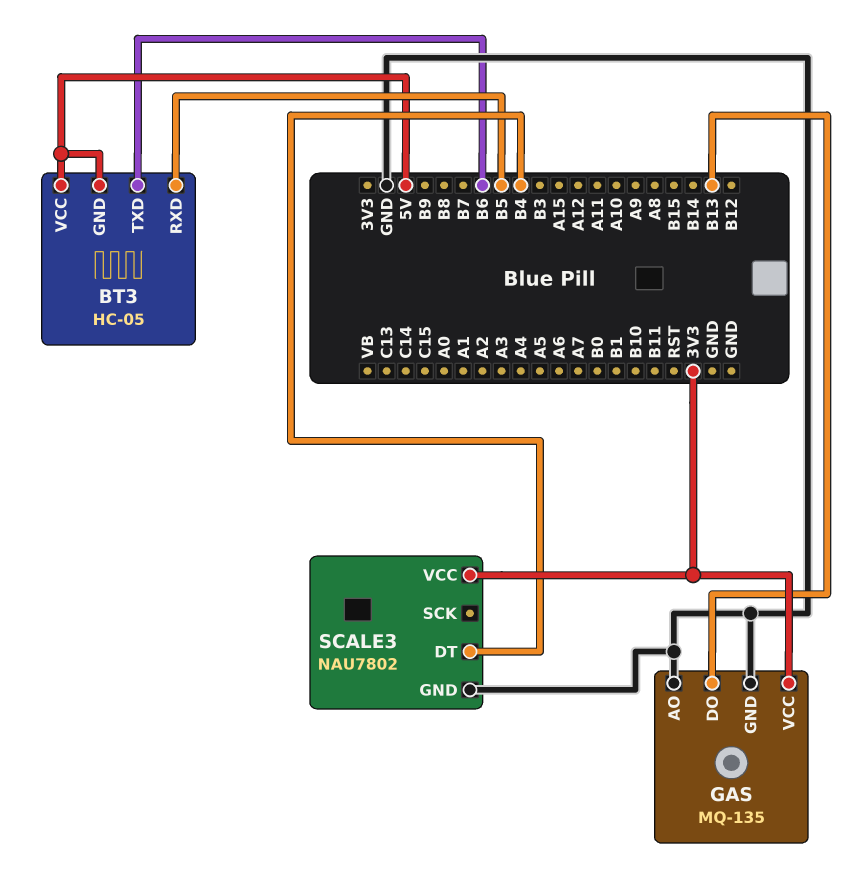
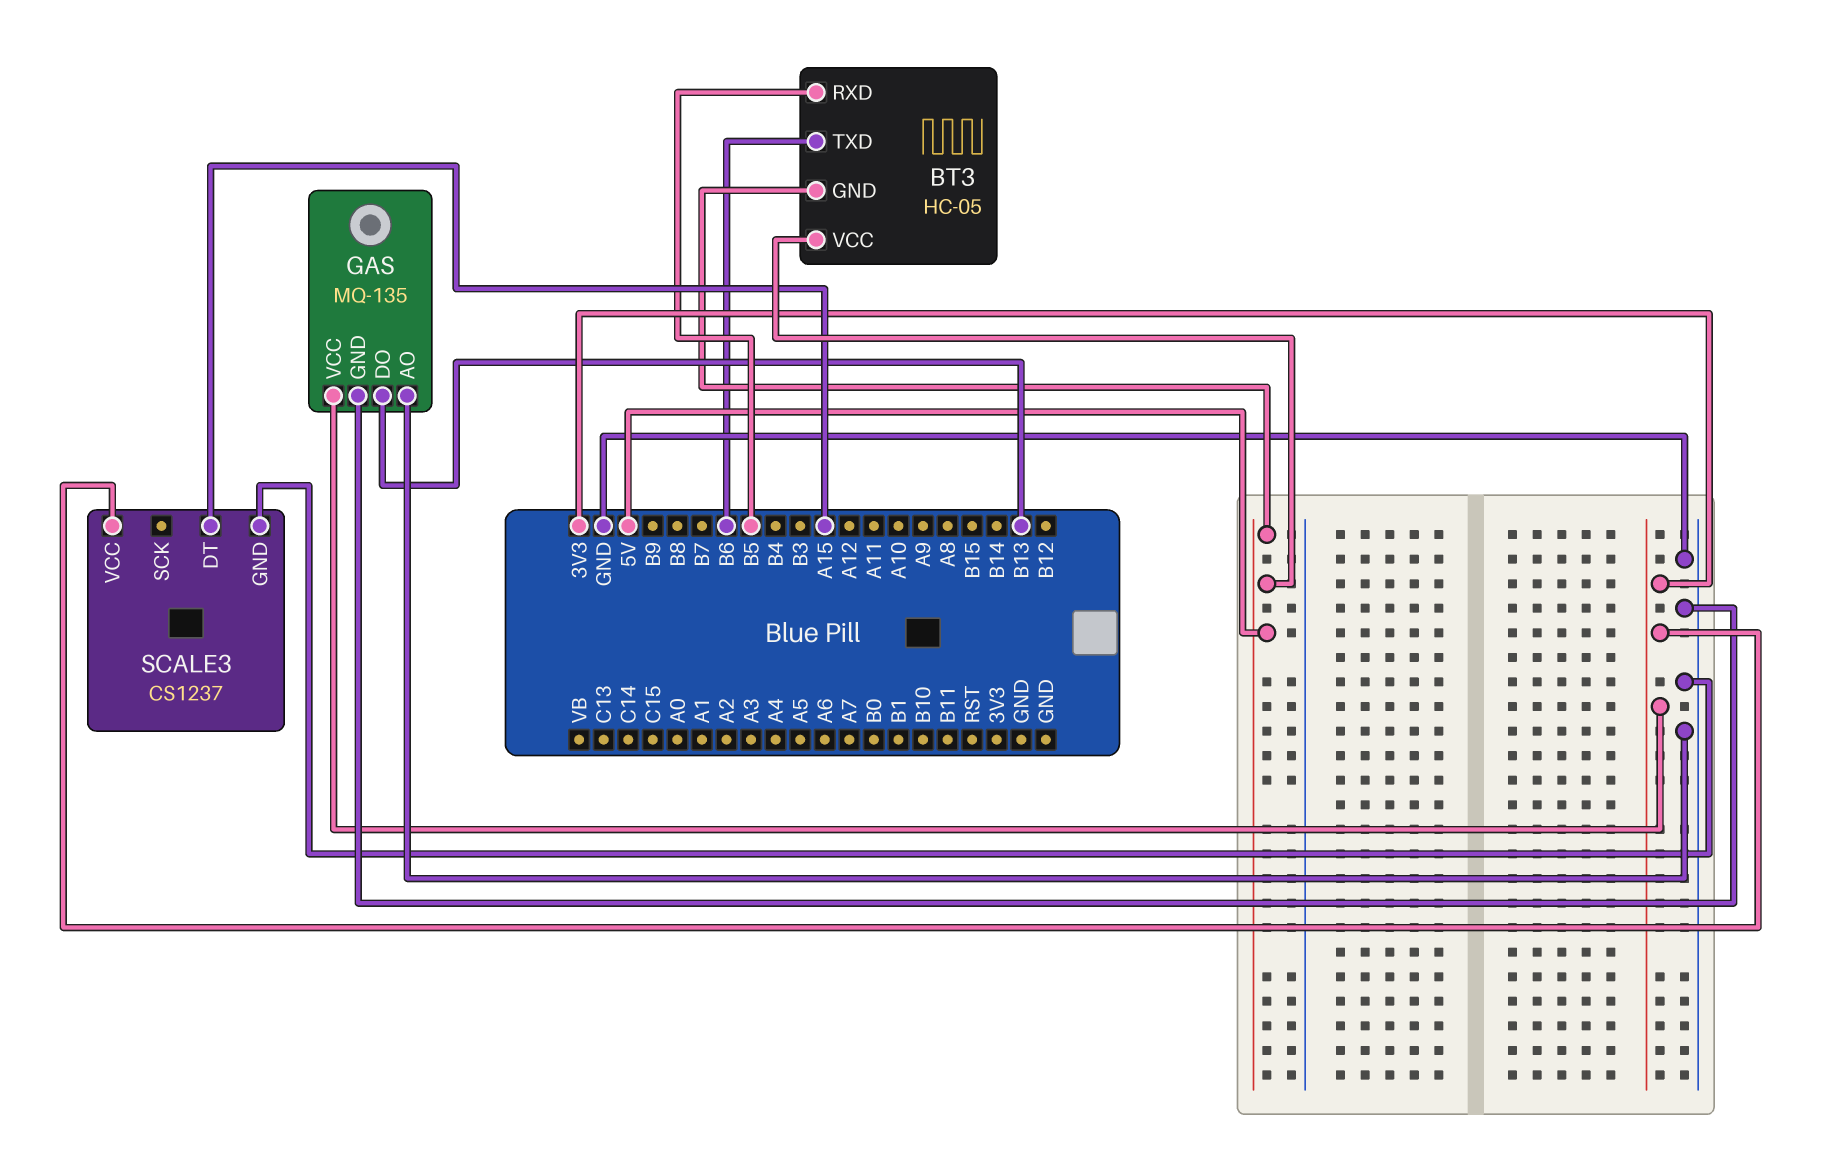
SCALE3: NAU7802 -> CS1237
SCALE3 pin DT: B4 -> A15

